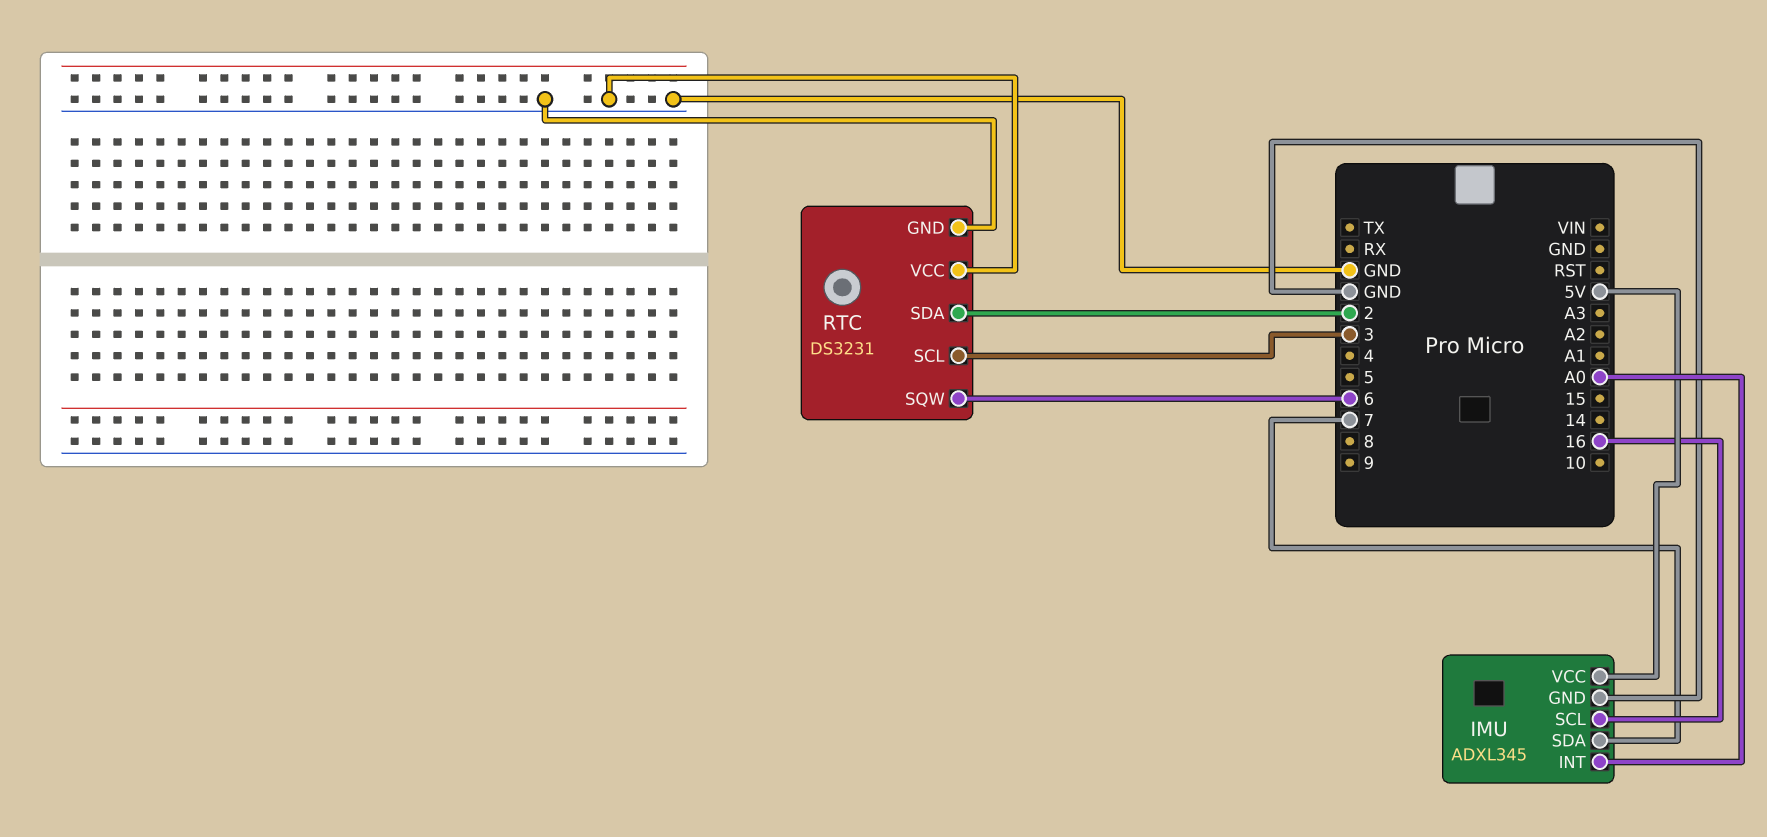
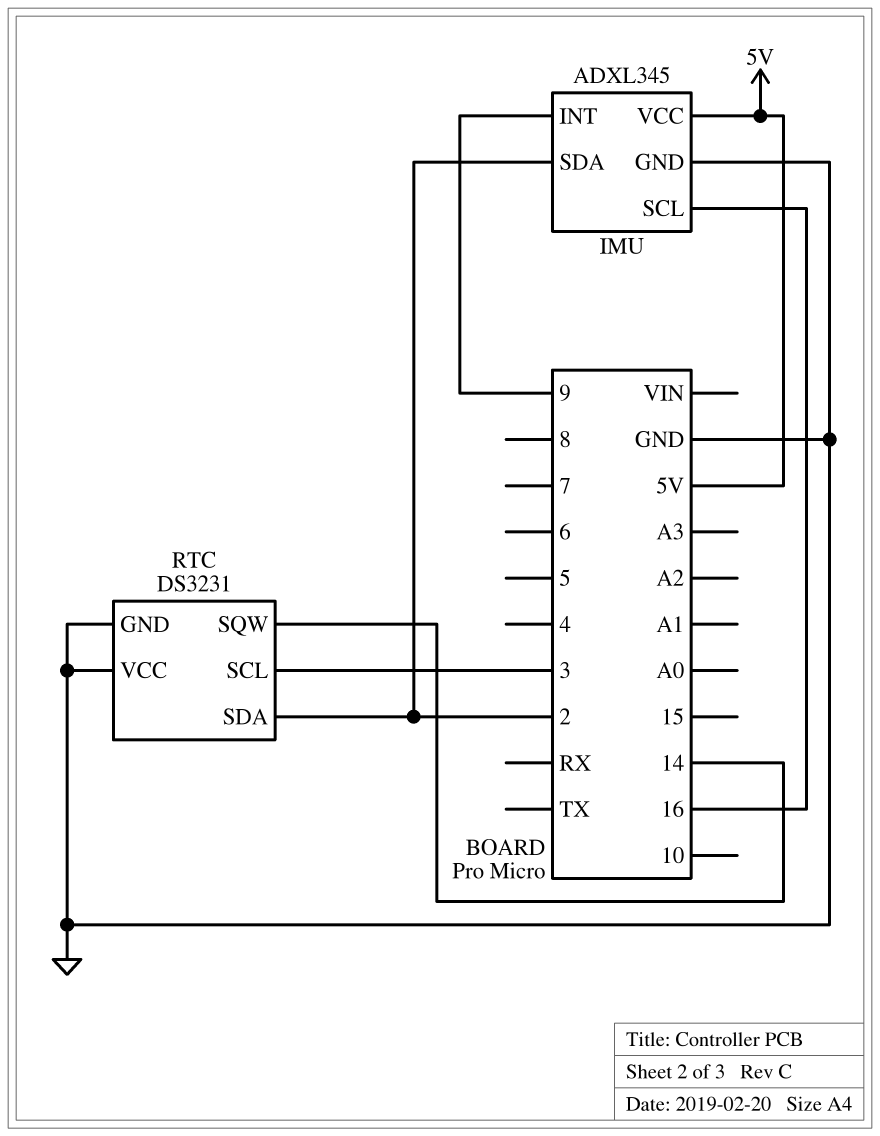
IMU pin INT: A0 -> 9
IMU pin SDA: 7 -> 2
RTC pin SQW: 6 -> 14

